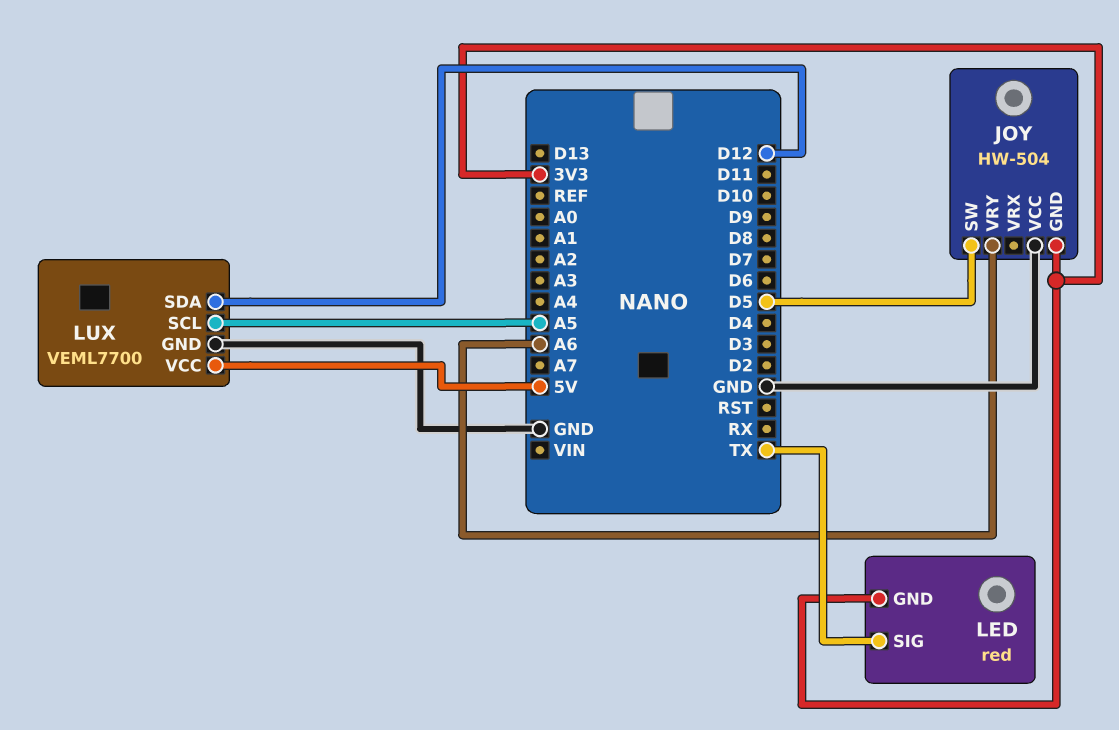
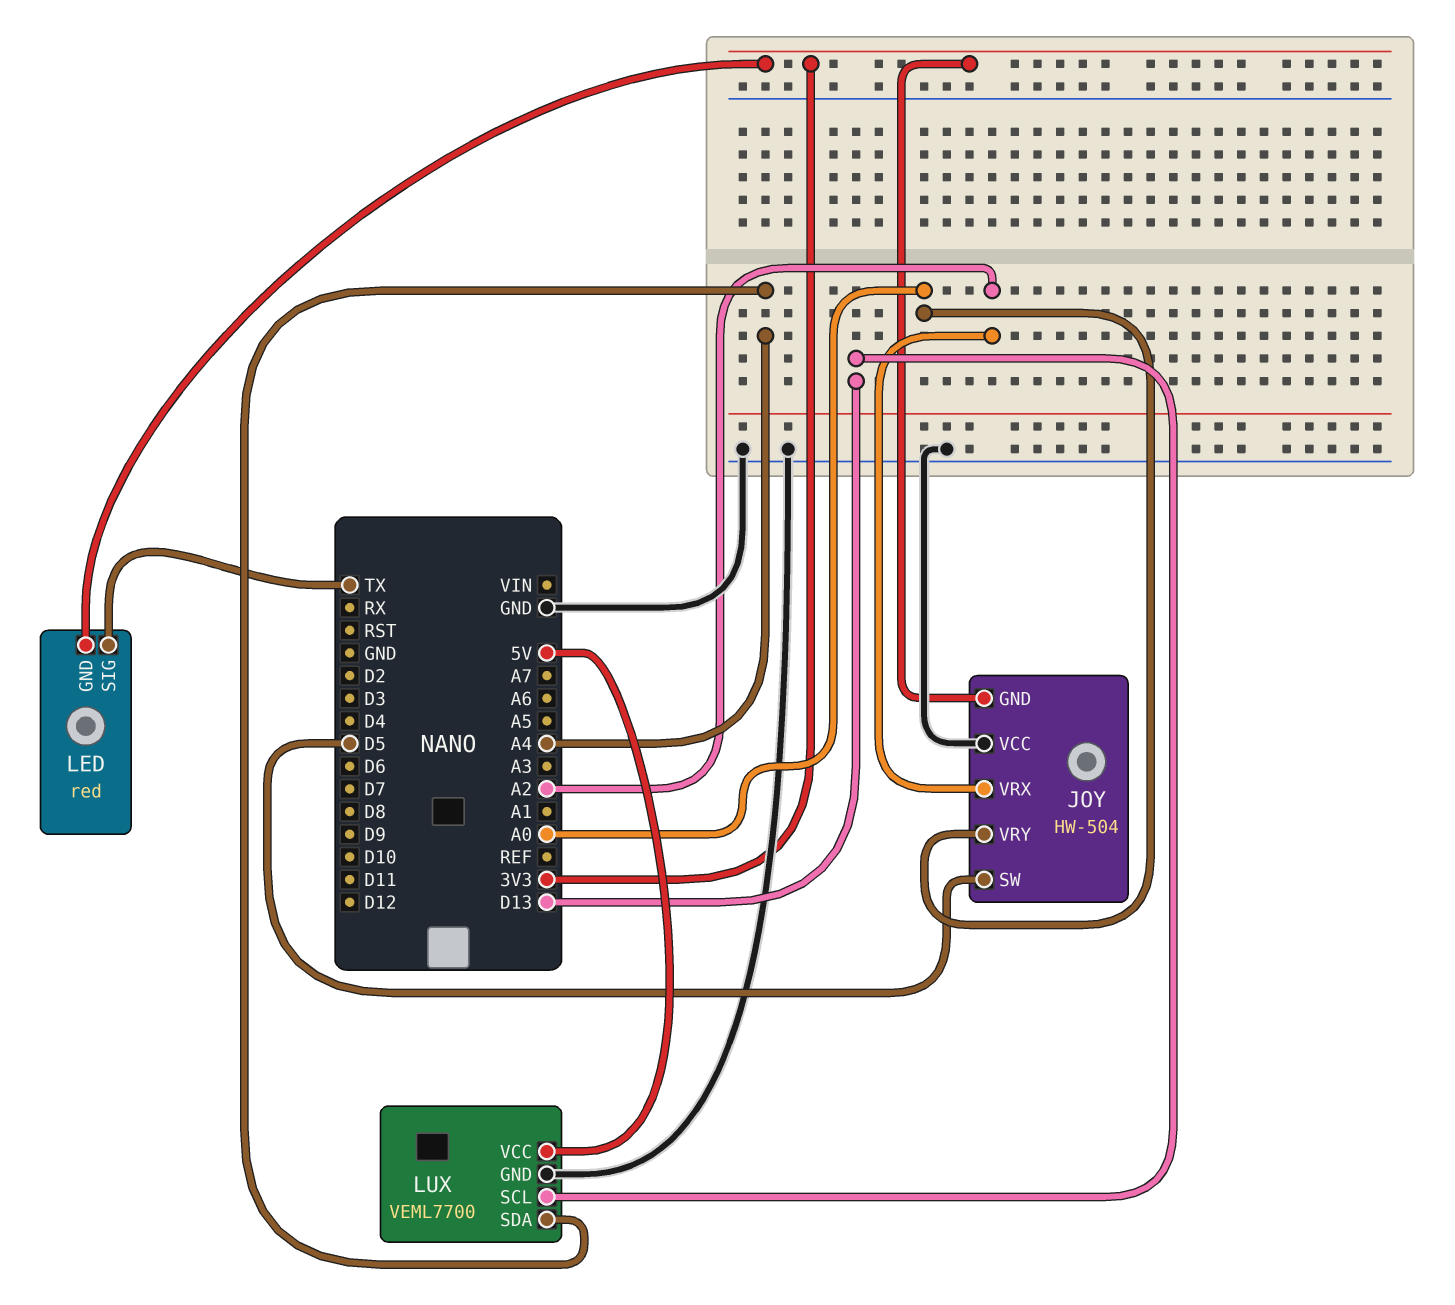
JOY pin VRX: none -> A2
JOY pin VRY: A6 -> A0
LUX pin SCL: A5 -> D13
LUX pin SDA: D12 -> A4

